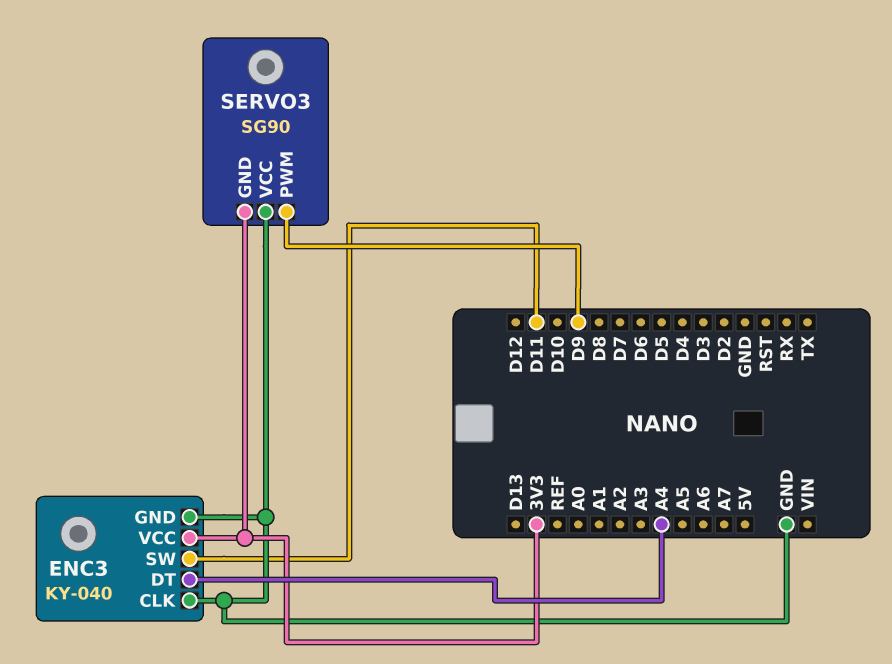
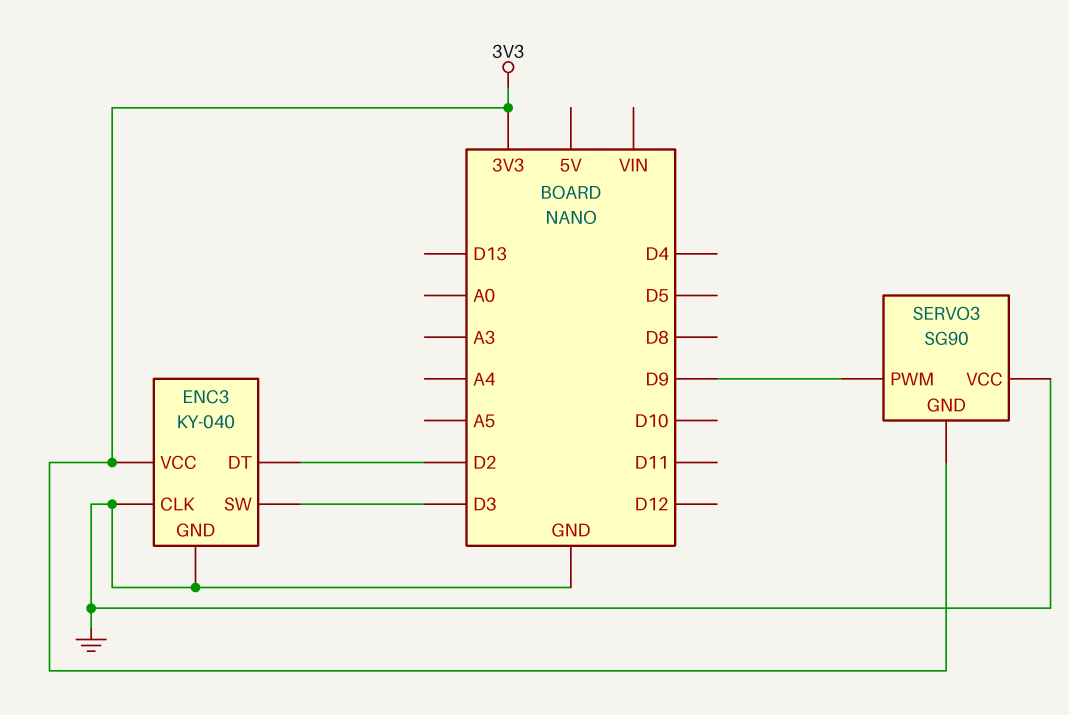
ENC3 pin DT: A4 -> D2
ENC3 pin SW: D11 -> D3

